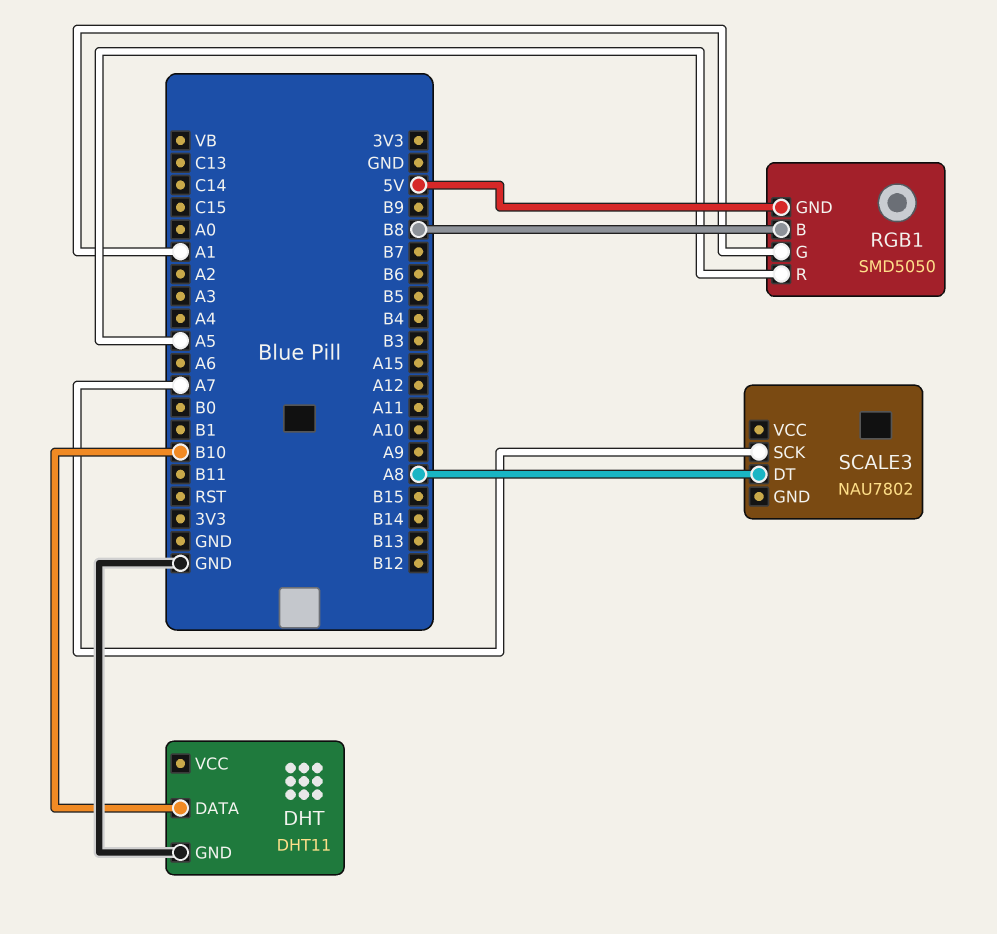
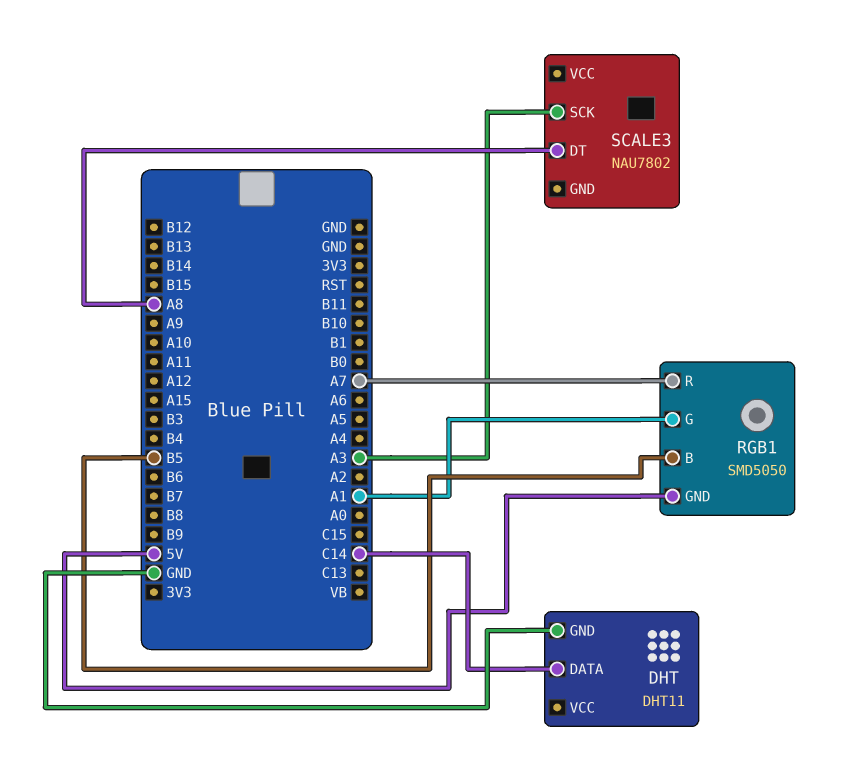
DHT pin DATA: B10 -> C14
RGB1 pin B: B8 -> B5
RGB1 pin R: A5 -> A7
SCALE3 pin SCK: A7 -> A3

